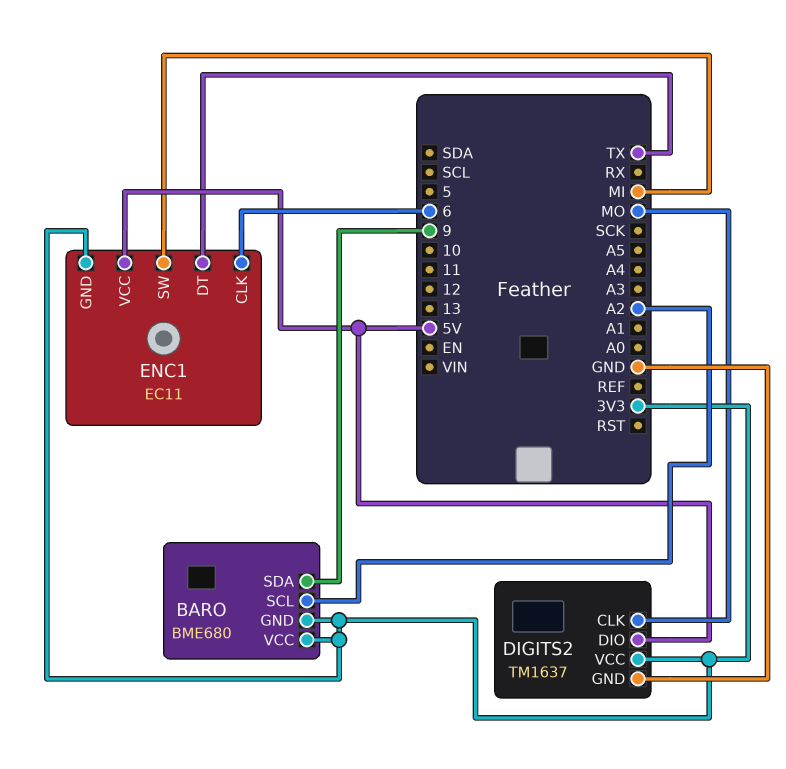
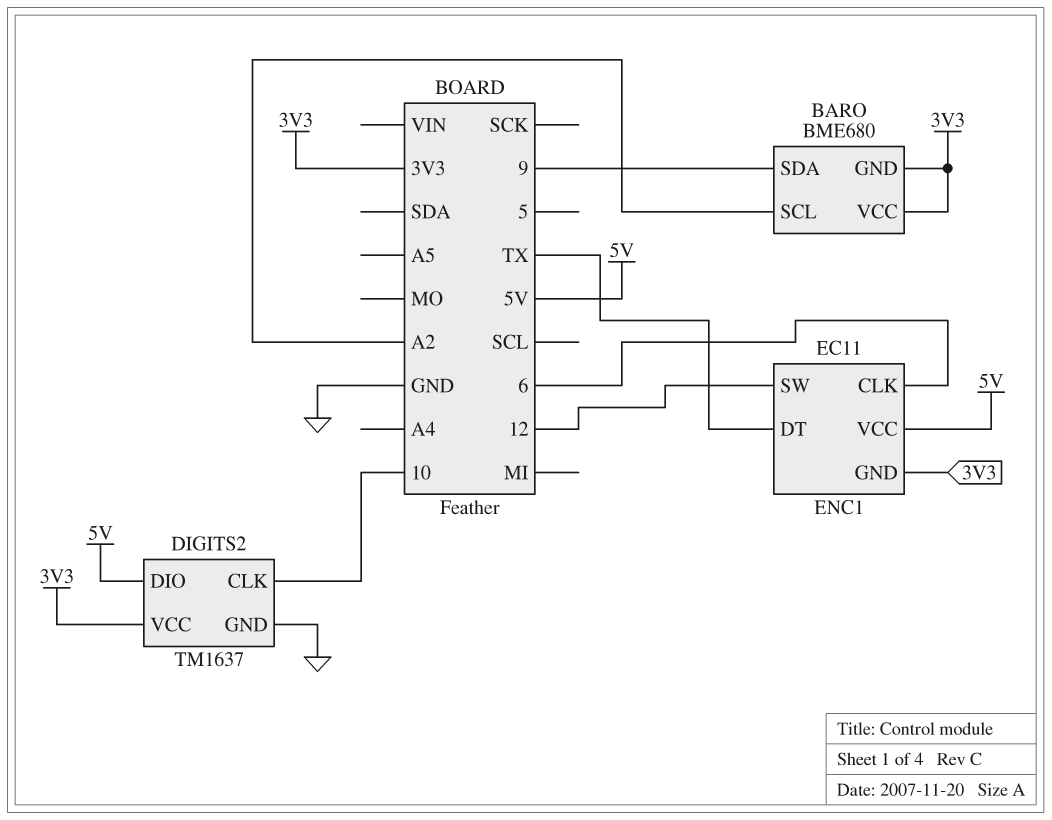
DIGITS2 pin CLK: MO -> 10
ENC1 pin SW: MI -> 12

